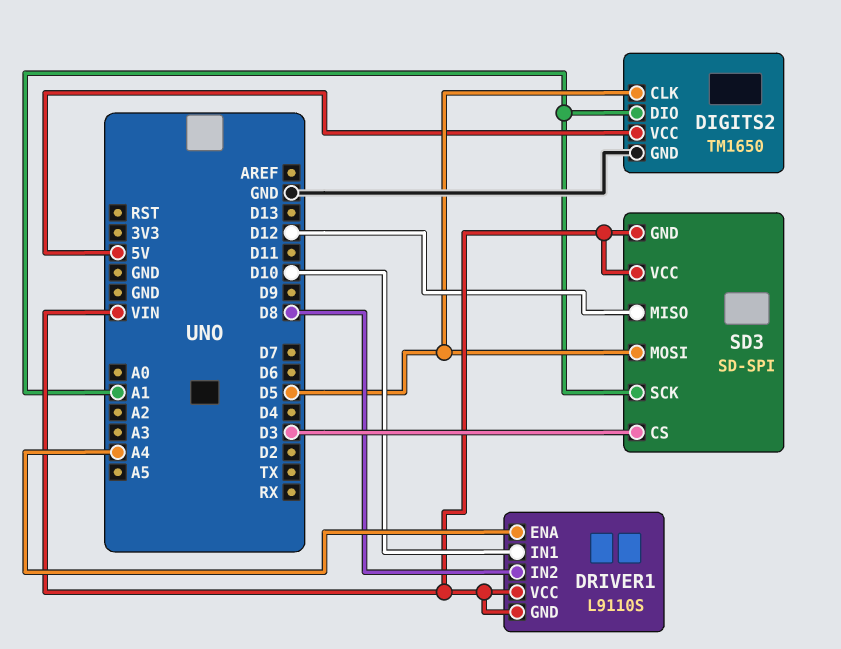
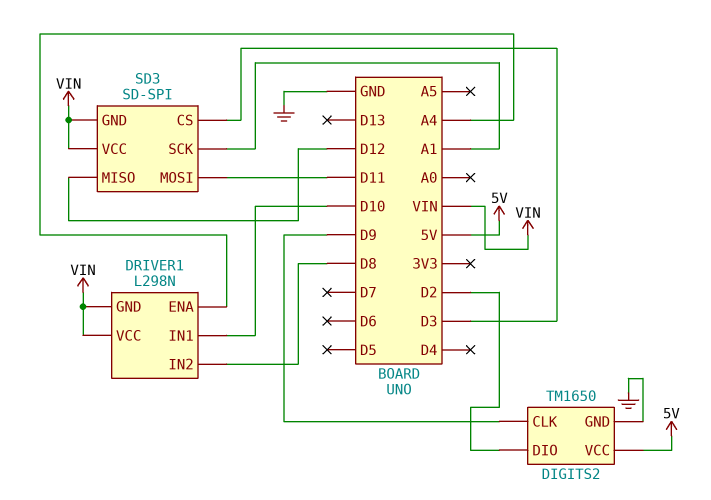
DIGITS2 pin CLK: D5 -> D9
DIGITS2 pin DIO: A1 -> D2
DRIVER1: L9110S -> L298N
SD3 pin MOSI: D5 -> D11

